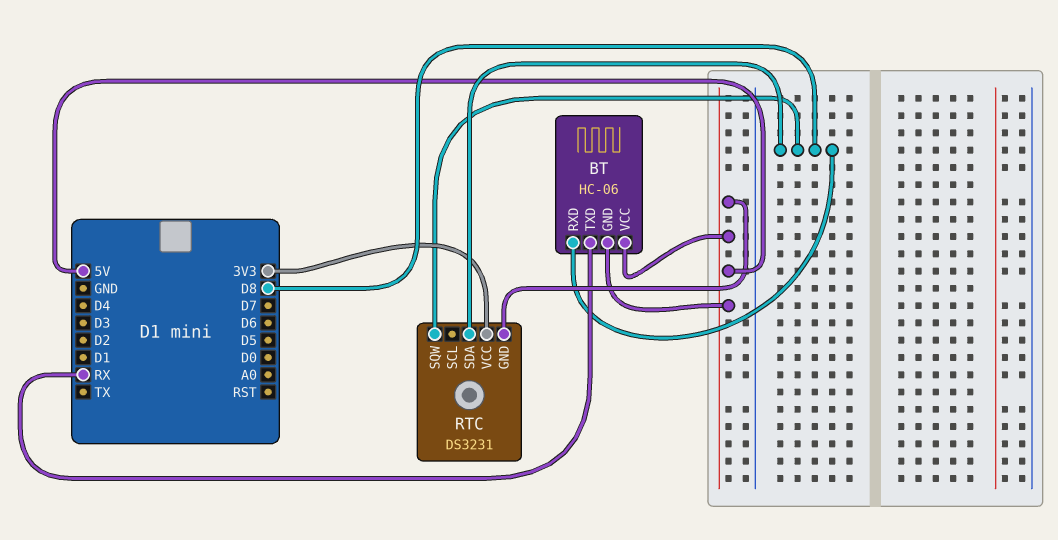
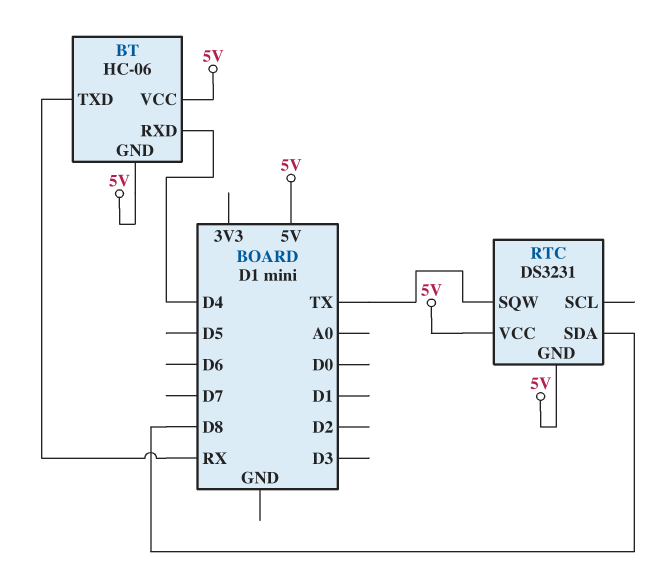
BT pin RXD: D8 -> D4
RTC pin SQW: D8 -> TX
RTC pin VCC: 3V3 -> 5V

